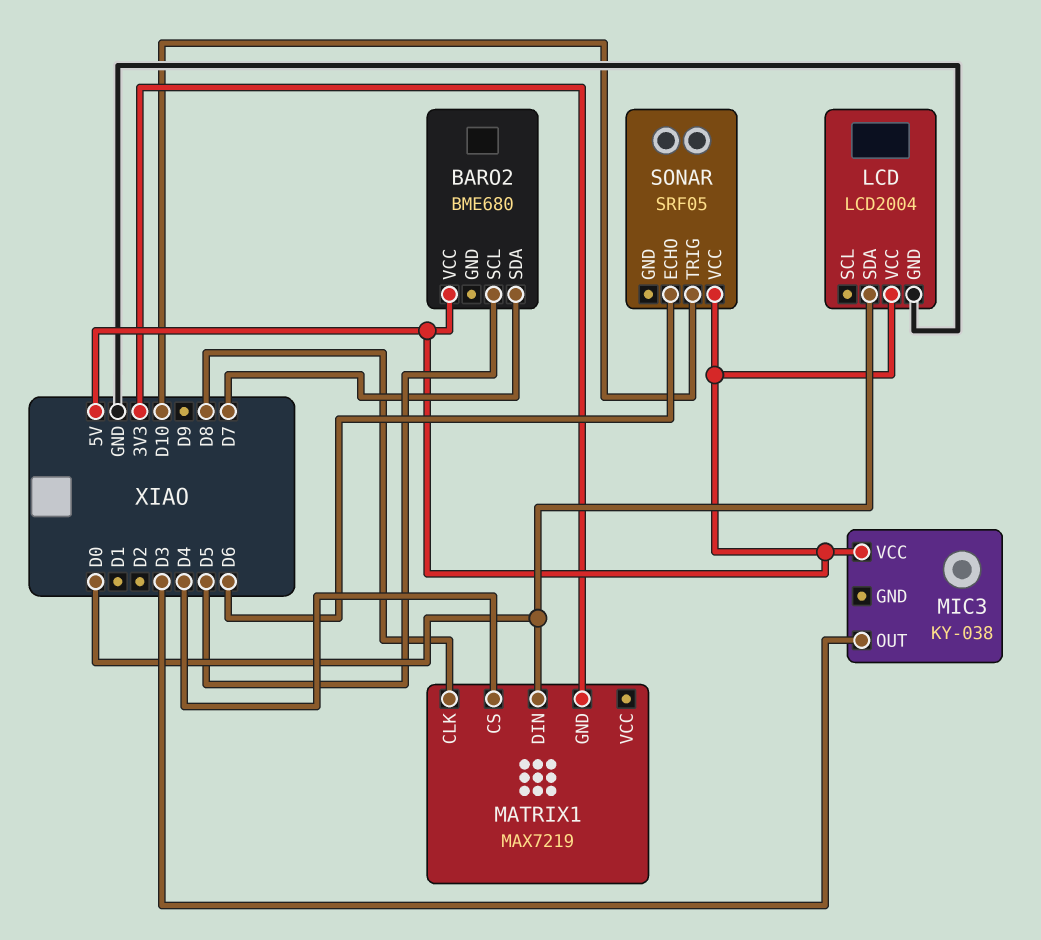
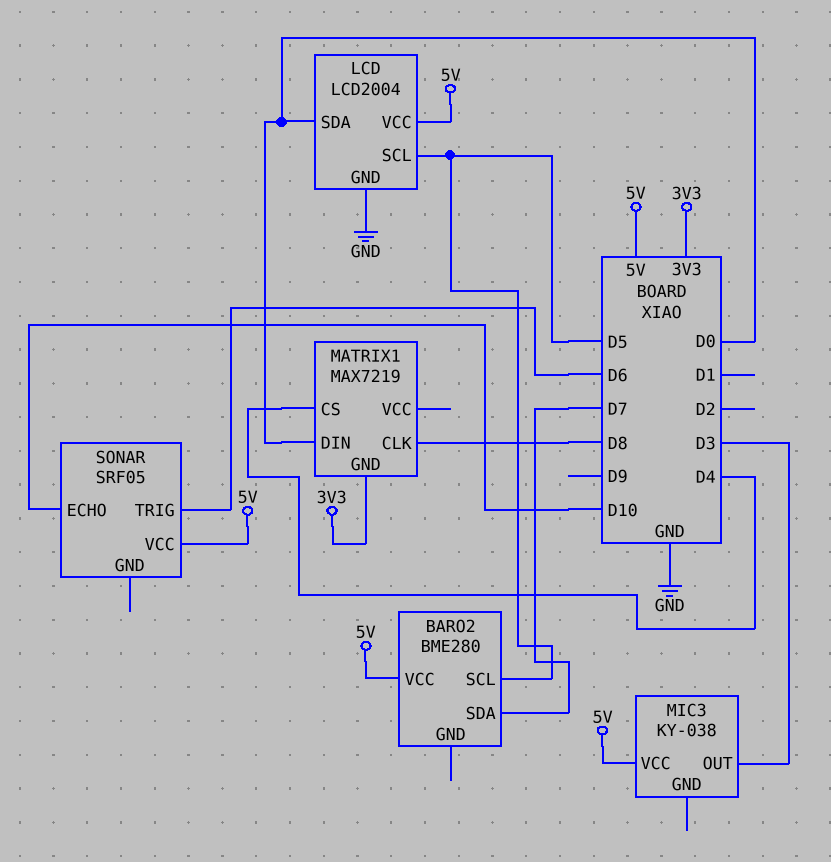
BARO2: BME680 -> BME280
LCD pin SCL: none -> D5
SONAR pin ECHO: D6 -> D10
SONAR pin TRIG: D10 -> D6

